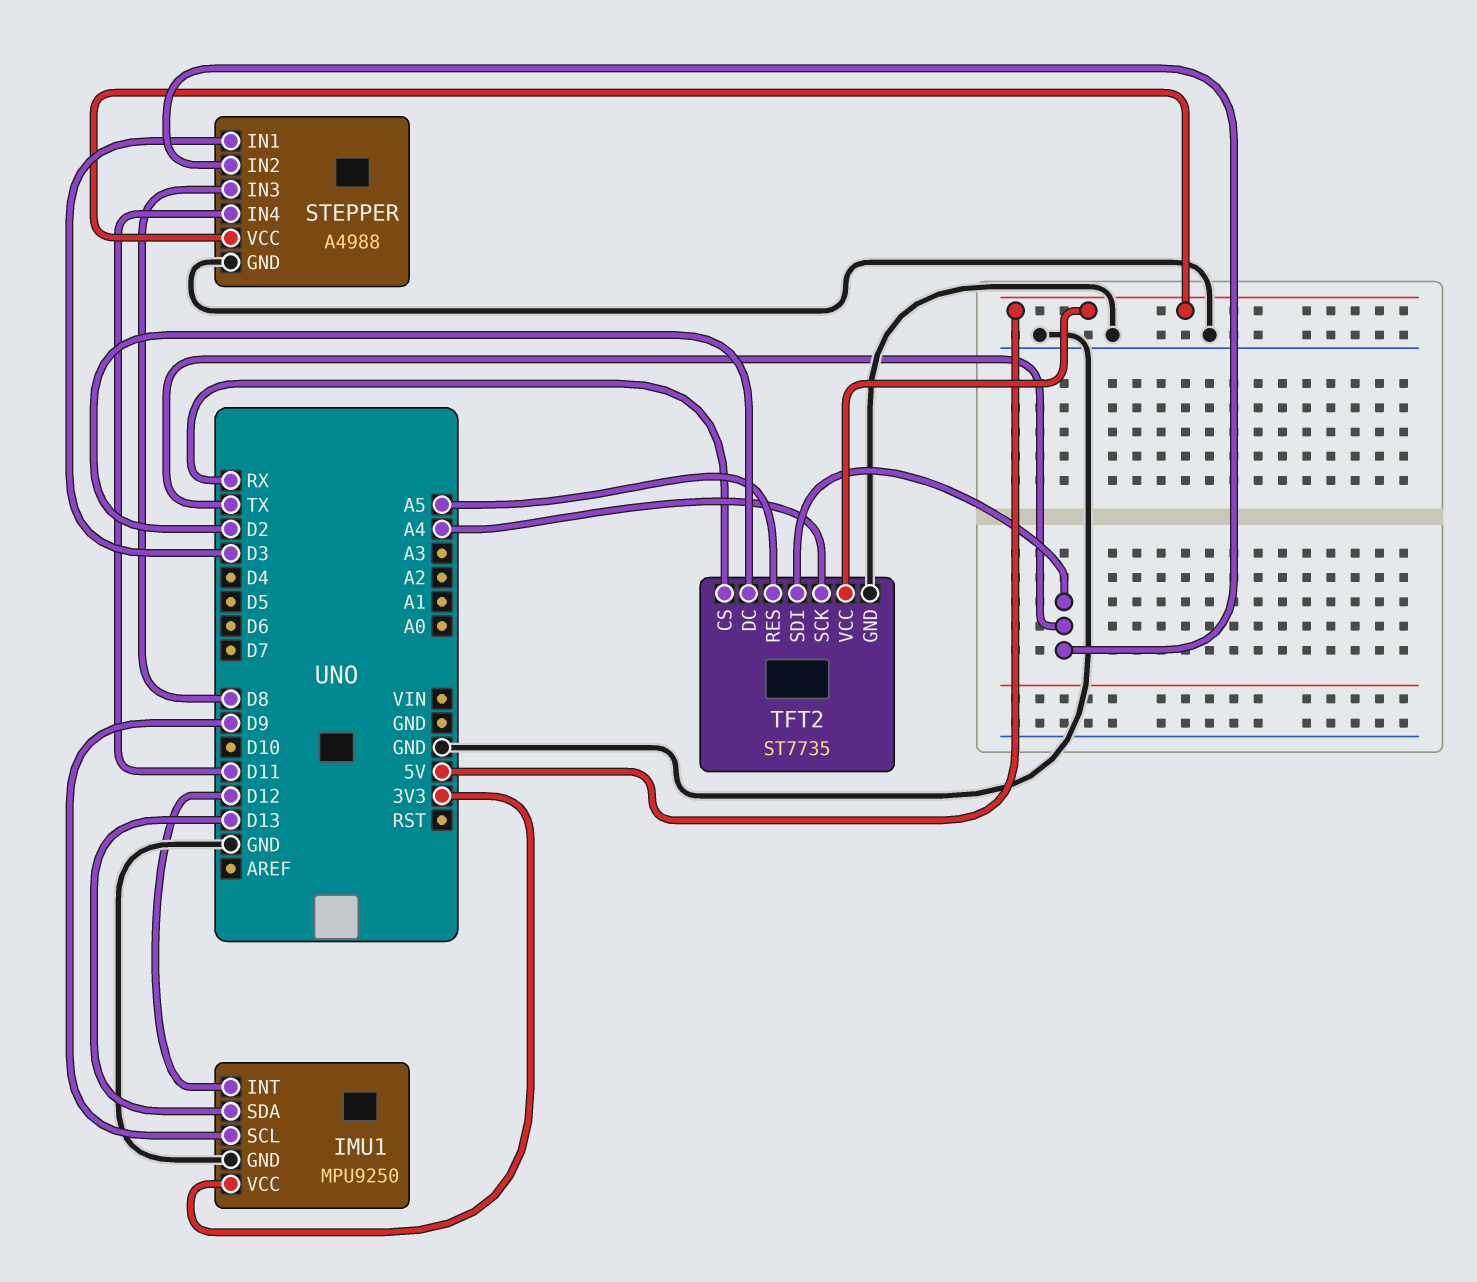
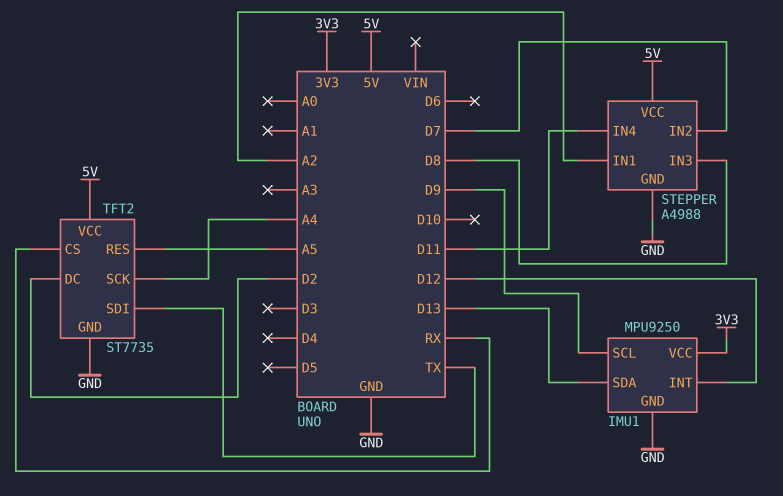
STEPPER pin IN1: D3 -> A2
STEPPER pin IN2: TX -> D7

